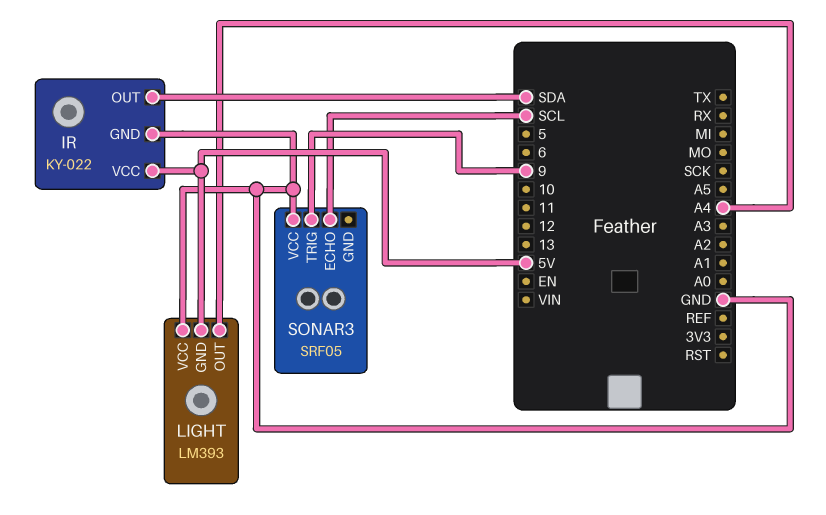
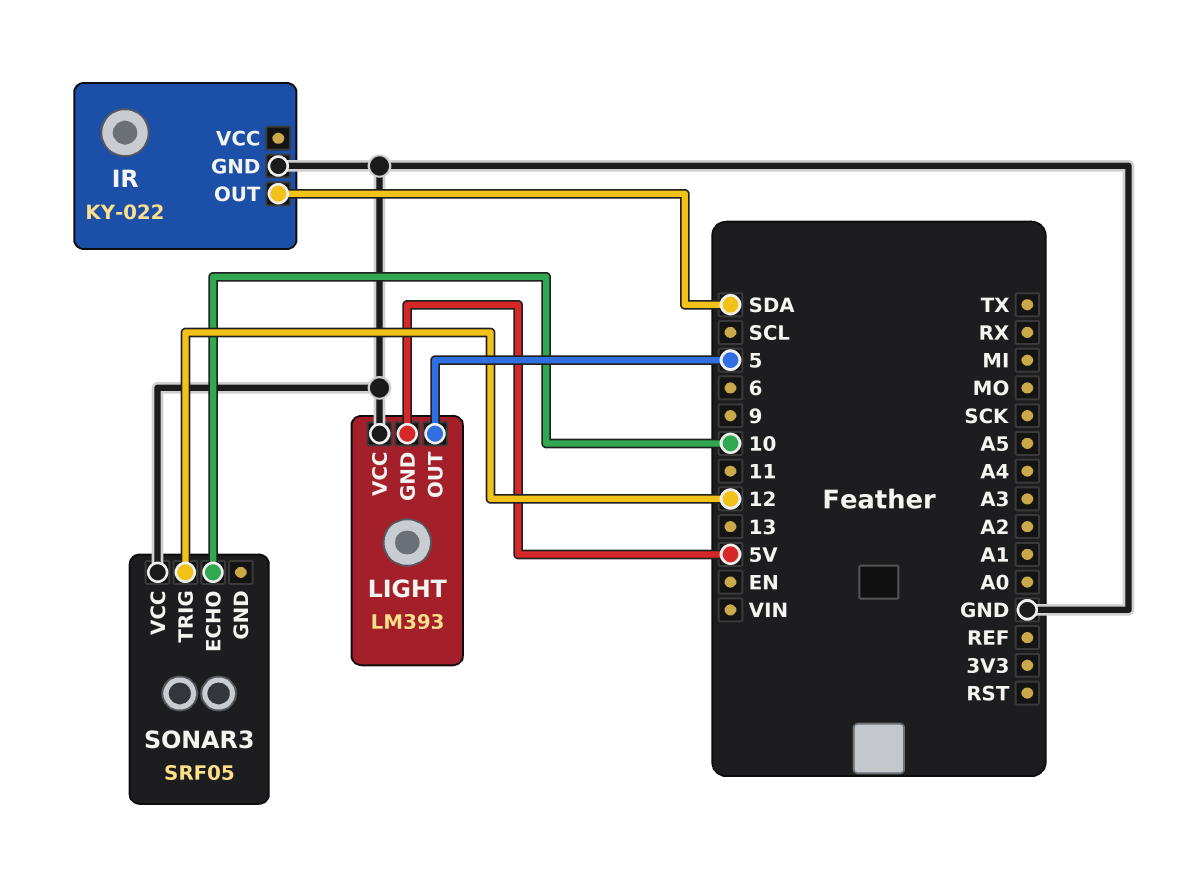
IR pin VCC: 5V -> none
LIGHT pin OUT: A4 -> 5
SONAR3 pin ECHO: SCL -> 10
SONAR3 pin TRIG: 9 -> 12

